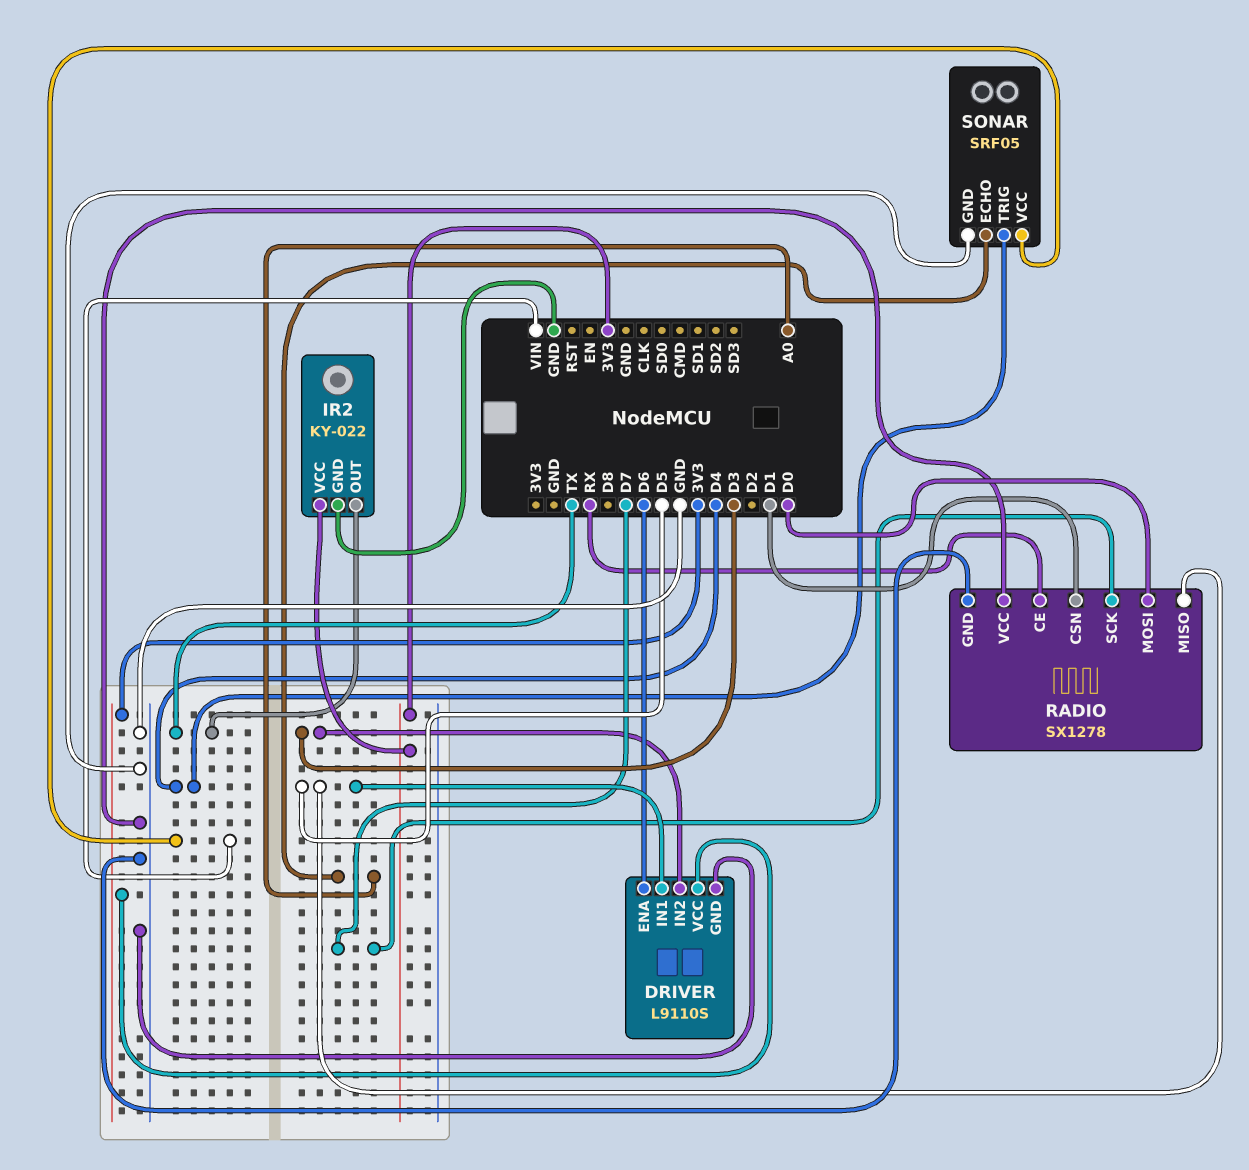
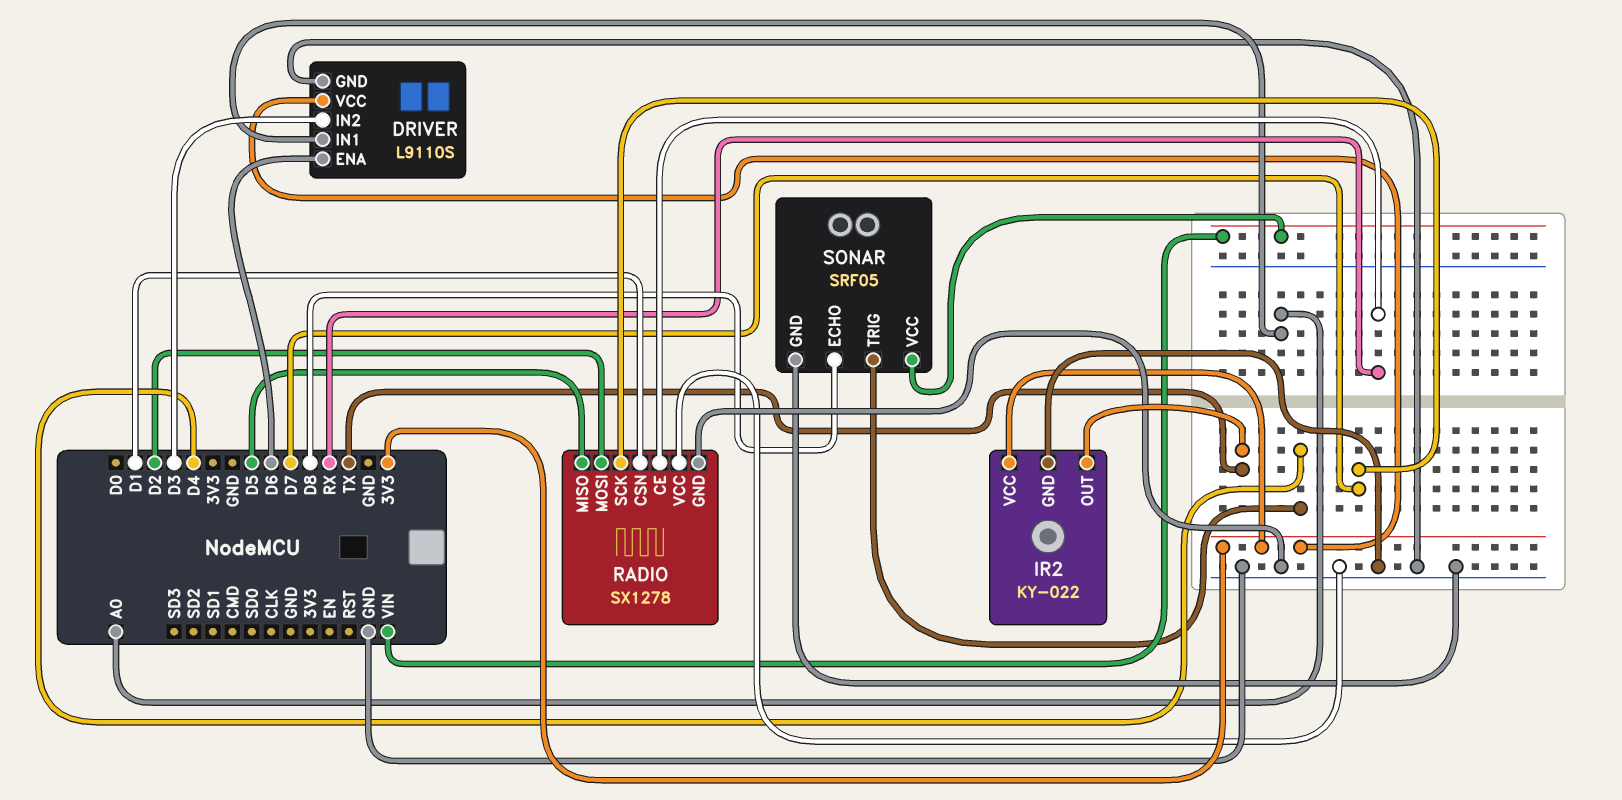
DRIVER pin IN1: D5 -> A0
RADIO pin MOSI: D0 -> D2
SONAR pin ECHO: A0 -> D8

